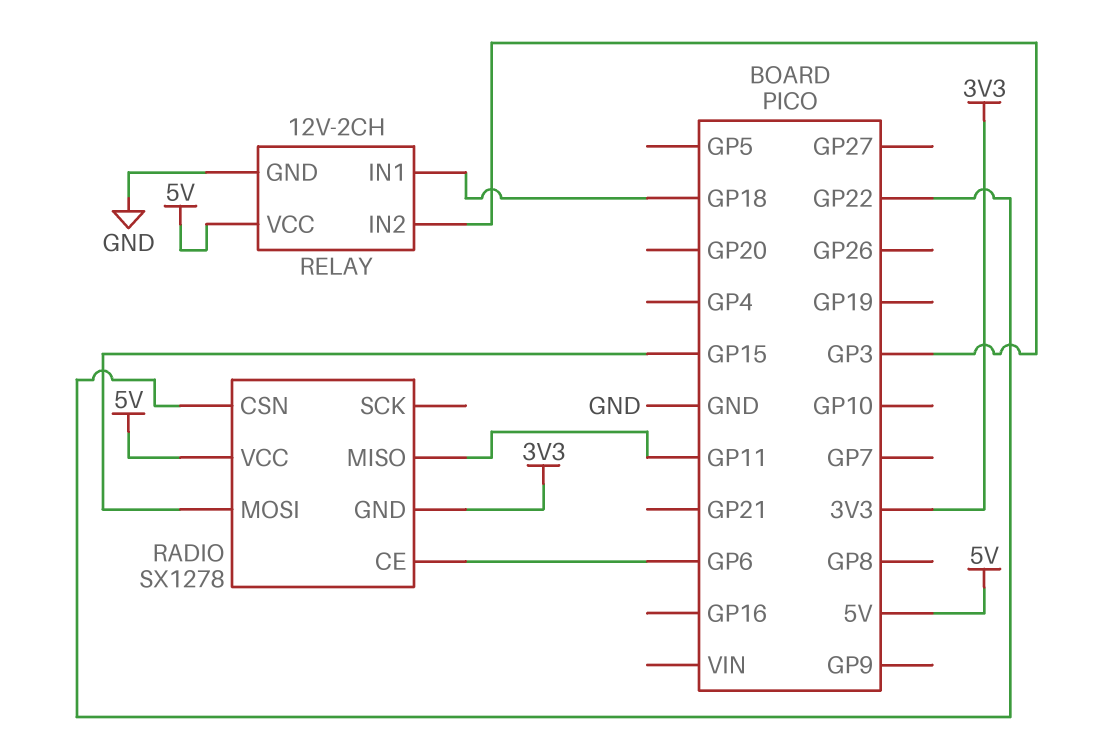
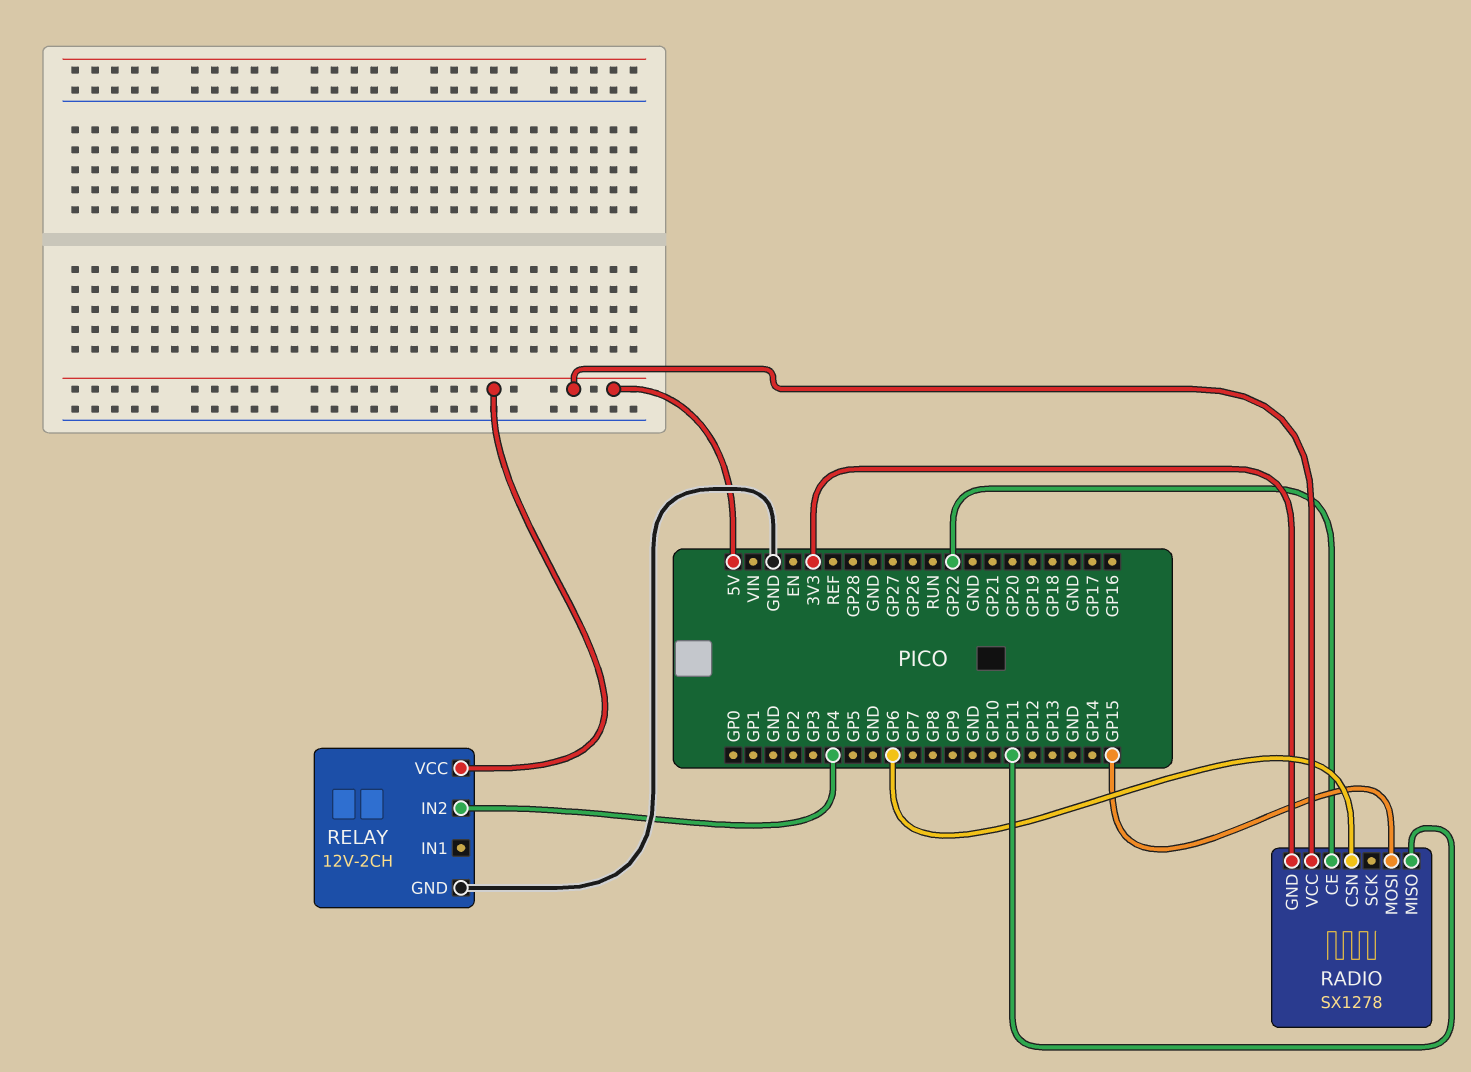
RADIO pin CE: GP6 -> GP22
RADIO pin CSN: GP22 -> GP6
RELAY pin IN1: GP18 -> none
RELAY pin IN2: GP3 -> GP4

